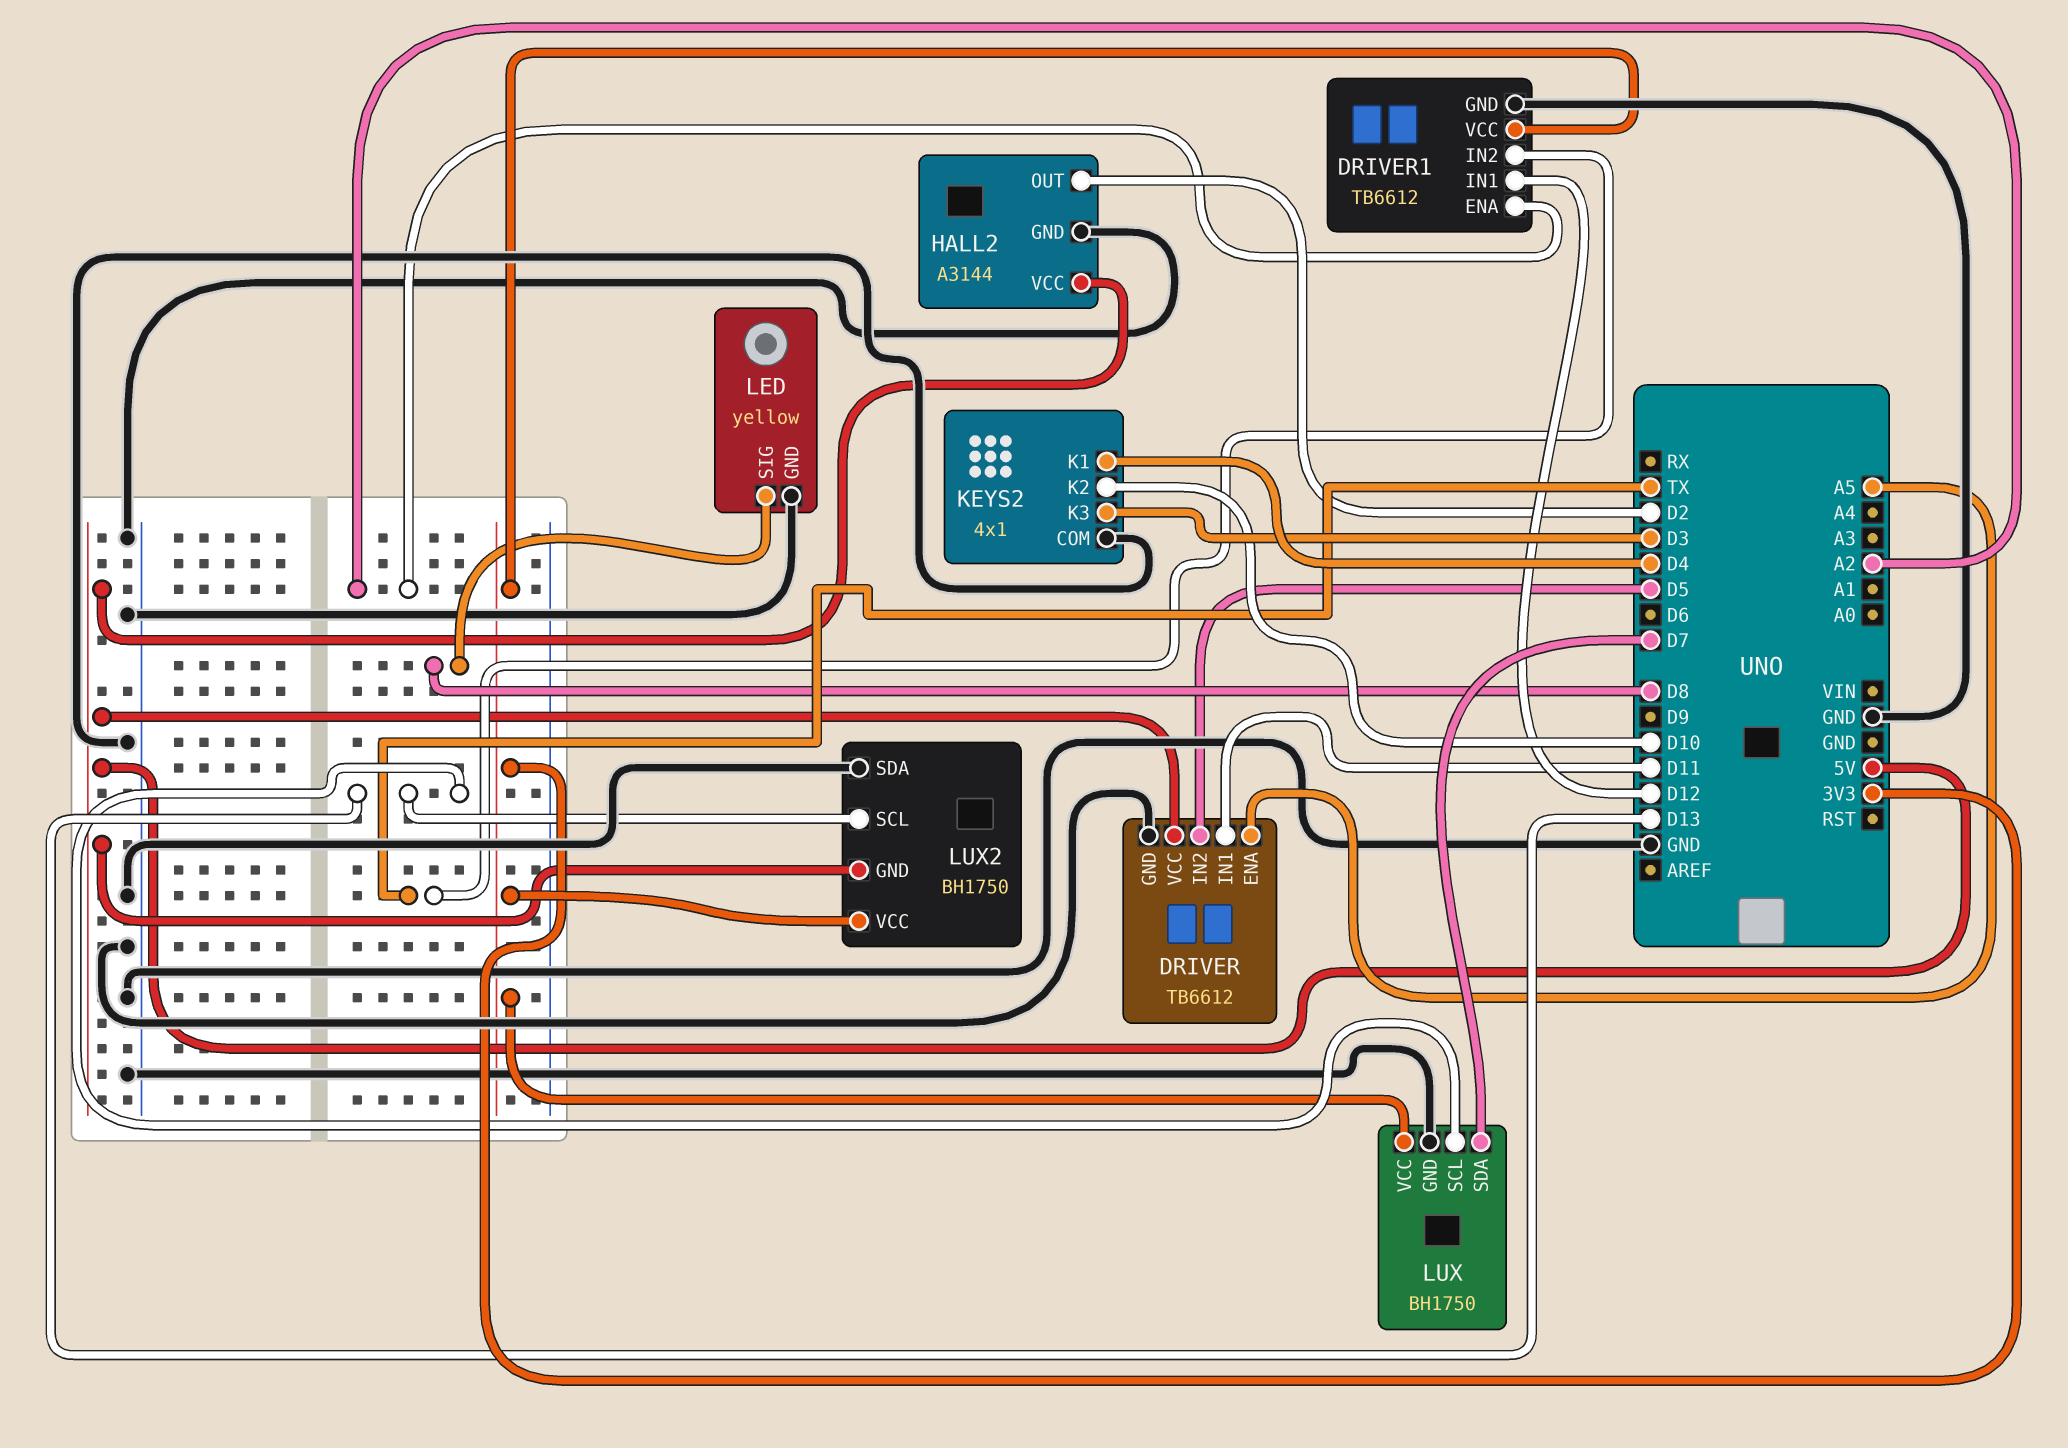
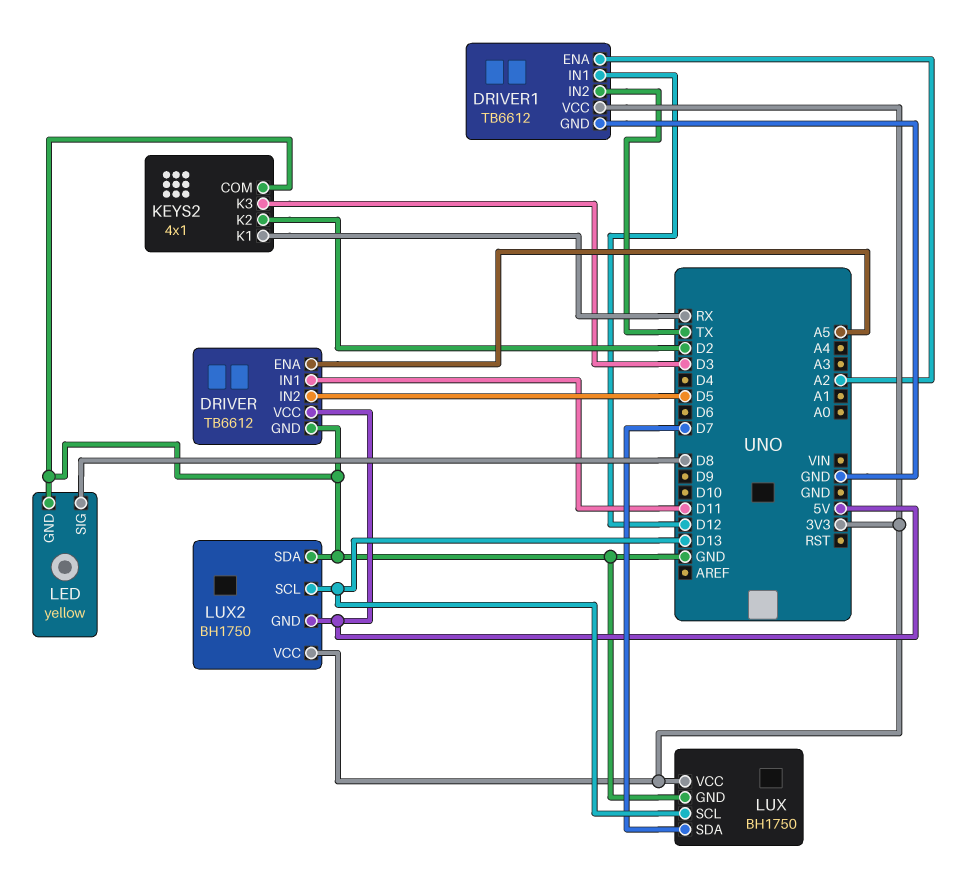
HALL2: A3144 -> none
HALL2 pin GND: GND -> none
HALL2 pin OUT: D2 -> none
HALL2 pin VCC: 5V -> none
KEYS2 pin K1: D4 -> RX
KEYS2 pin K2: D10 -> D2

